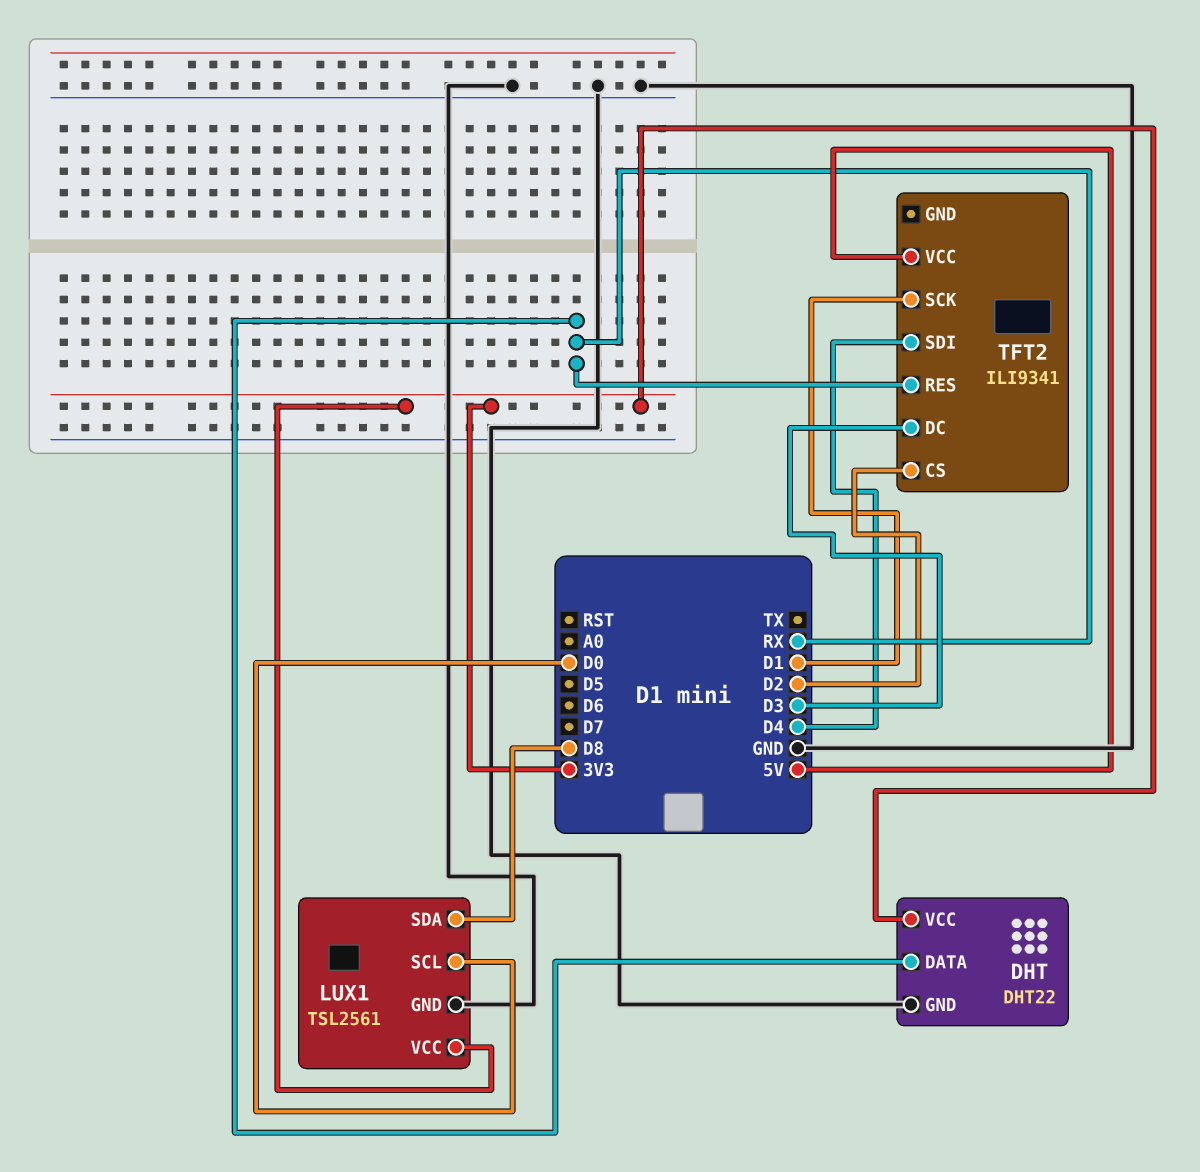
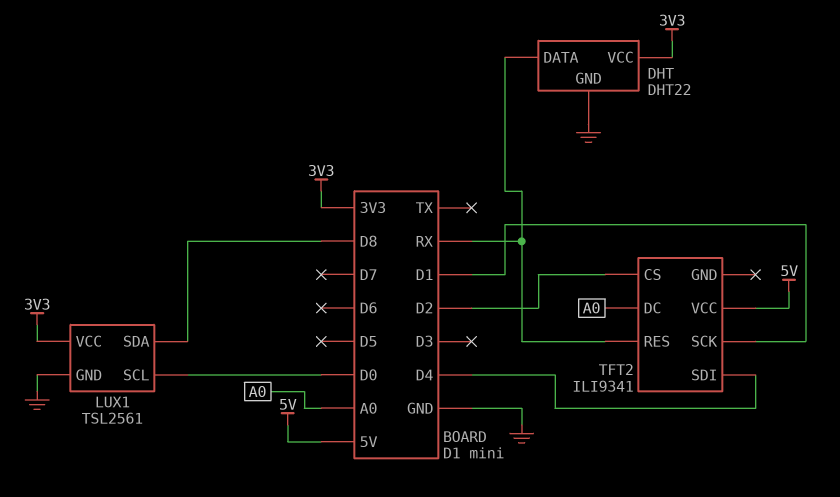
TFT2 pin DC: D3 -> A0

